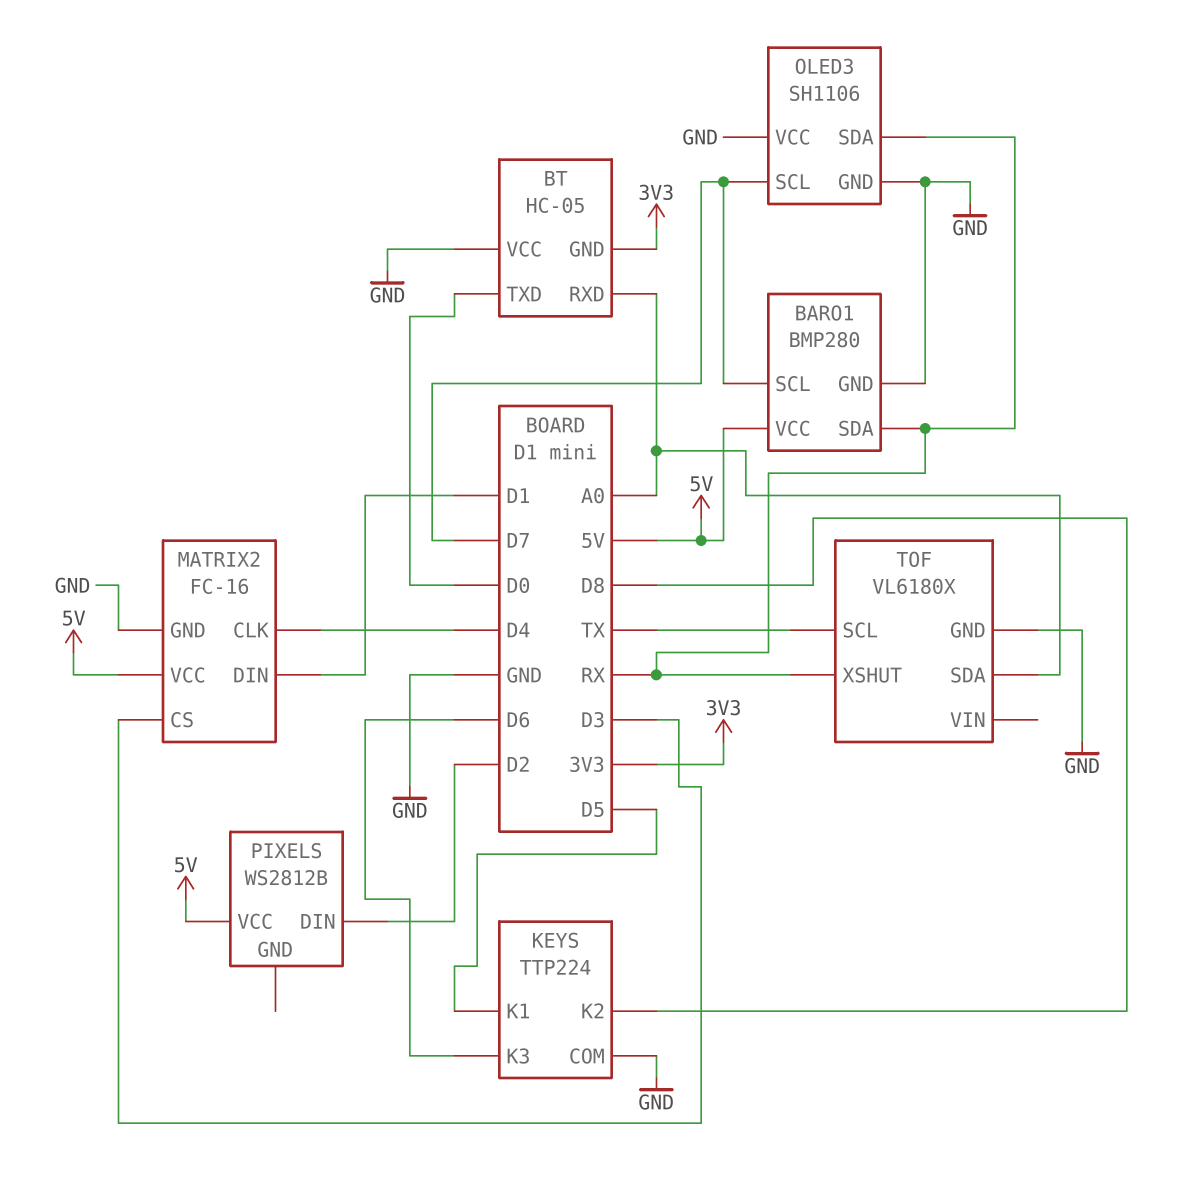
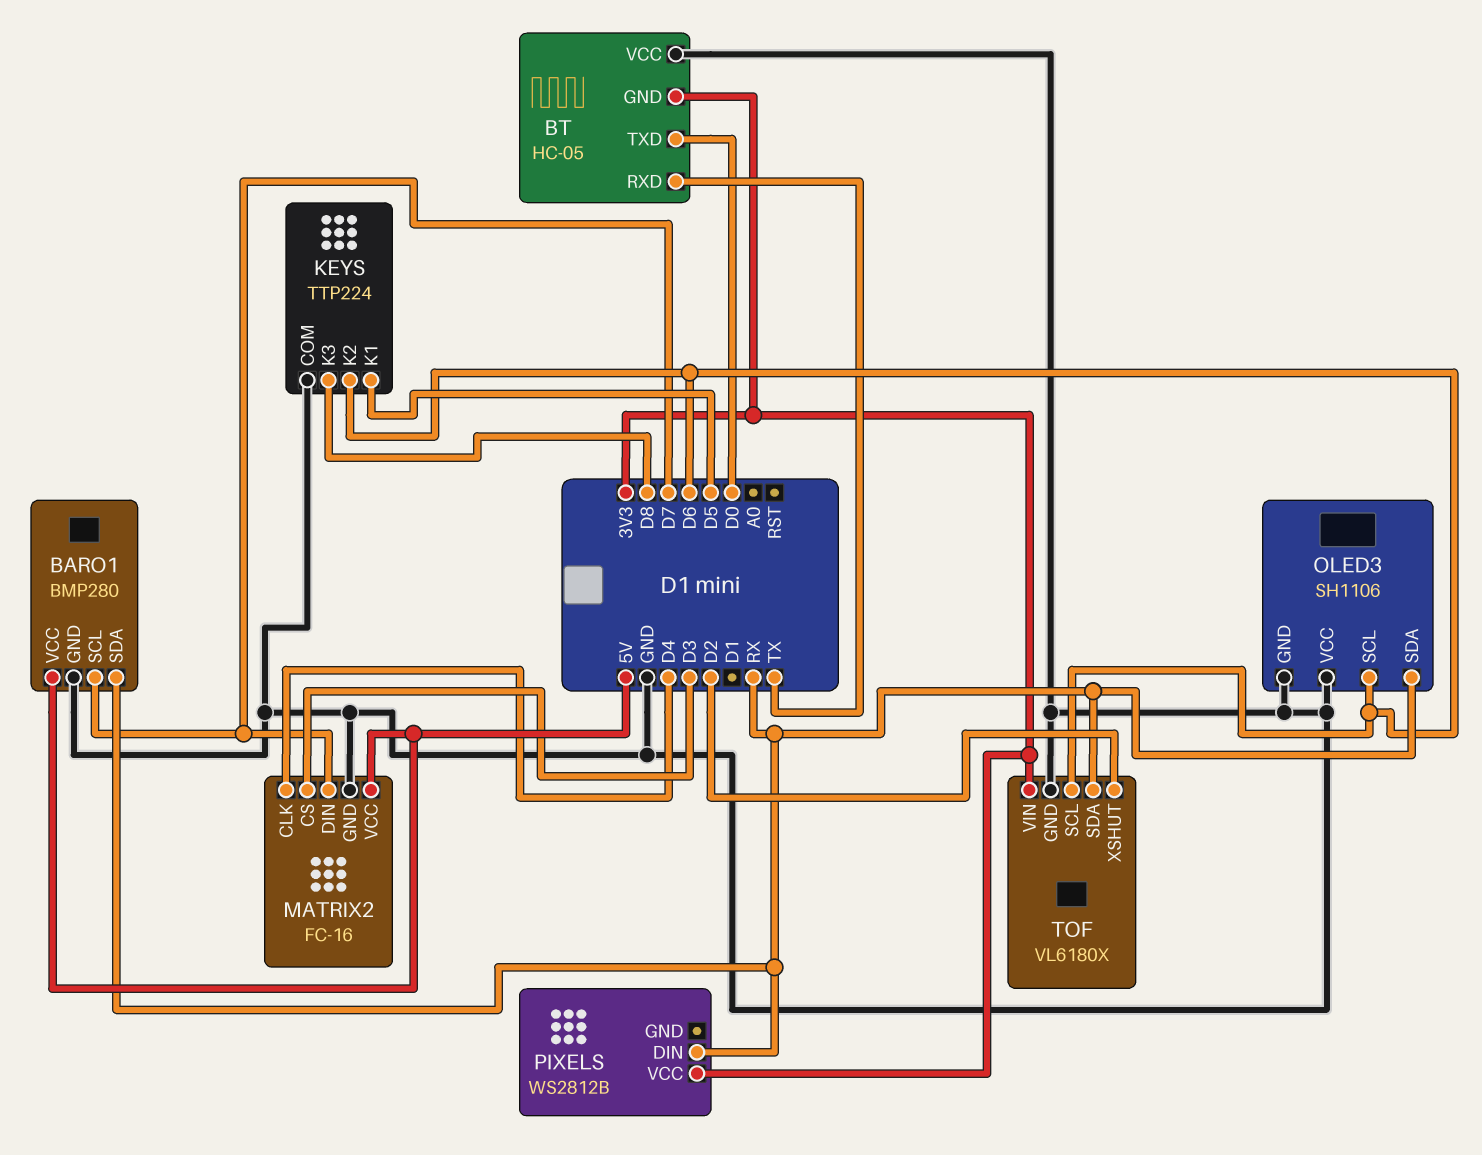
BT pin RXD: A0 -> TX
KEYS pin K2: D8 -> D6
KEYS pin K3: D6 -> D8
MATRIX2 pin DIN: D1 -> D7
OLED3 pin SCL: D7 -> D6
PIXELS pin DIN: D2 -> RX
PIXELS pin VCC: 5V -> 3V3
TOF pin SCL: TX -> D6
TOF pin SDA: A0 -> RX
TOF pin VIN: none -> 3V3
TOF pin XSHUT: RX -> D2

